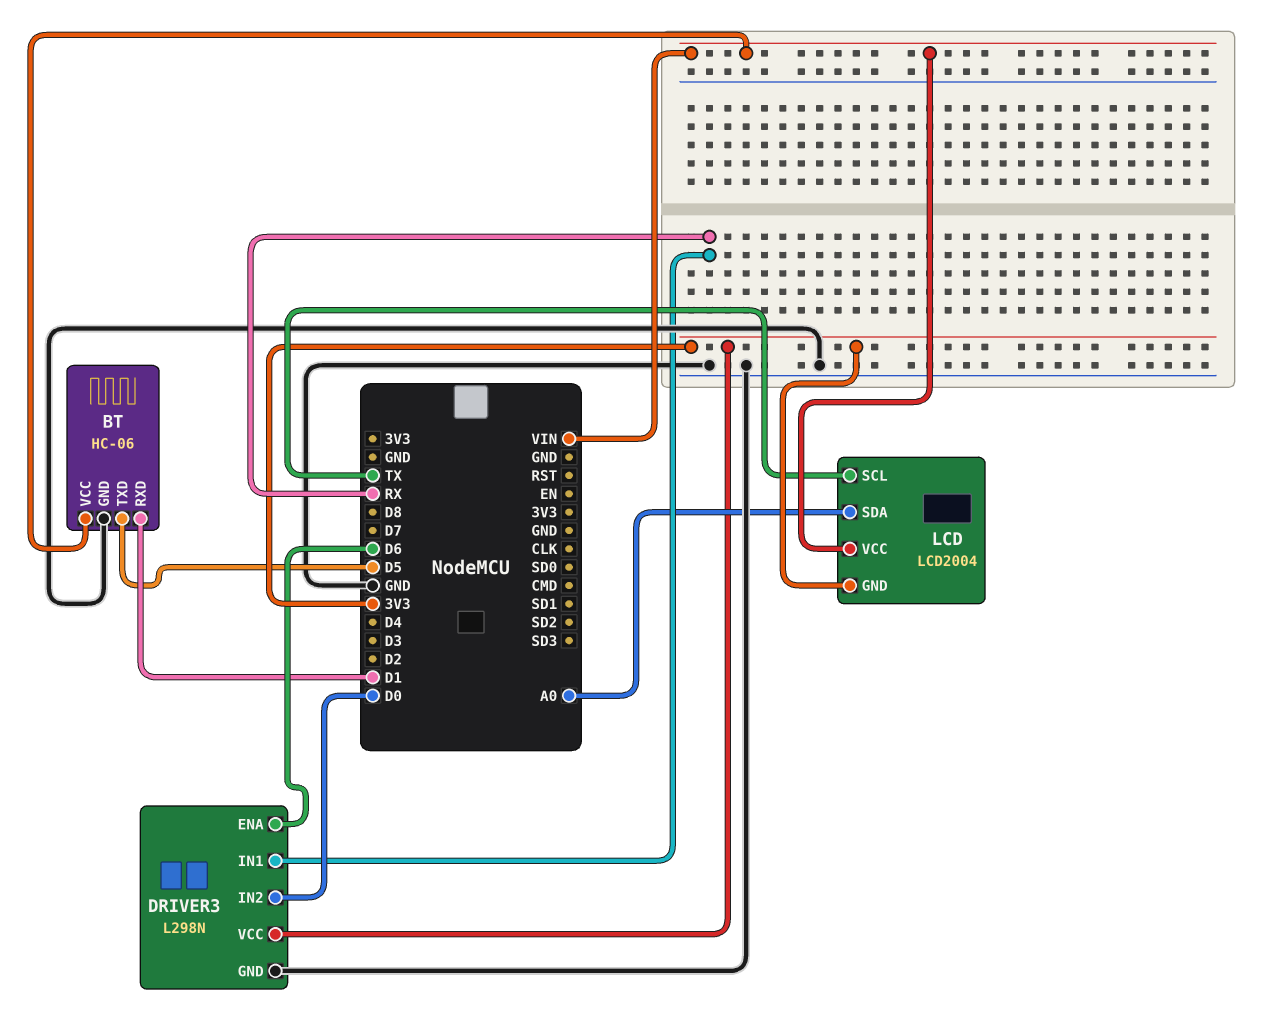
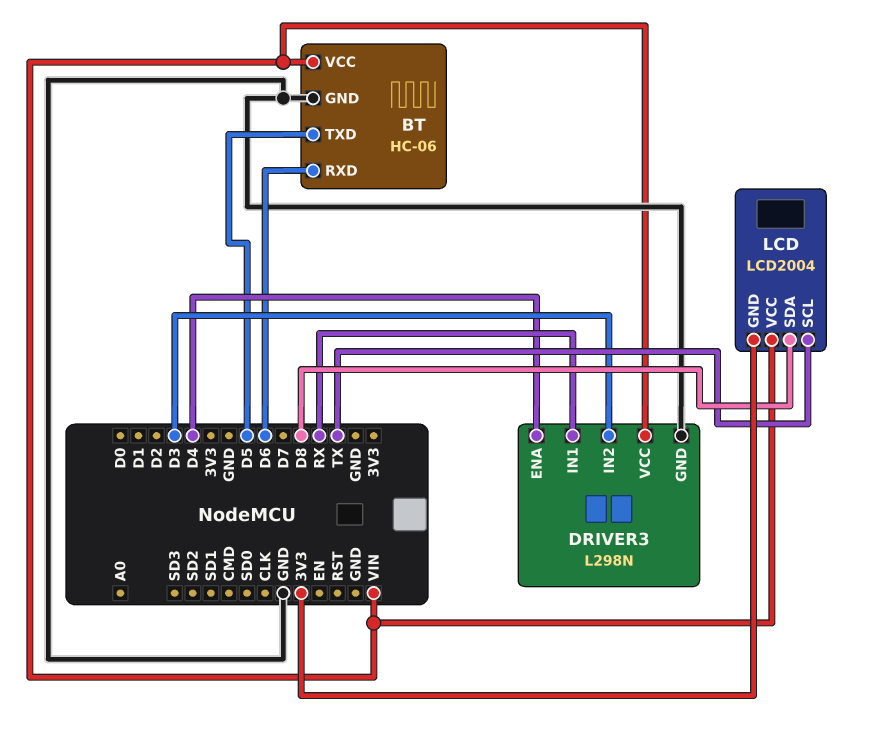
BT pin RXD: D1 -> D6
DRIVER3 pin ENA: D6 -> D4
DRIVER3 pin IN2: D0 -> D3
DRIVER3 pin VCC: 3V3 -> VIN
LCD pin SDA: A0 -> D8

